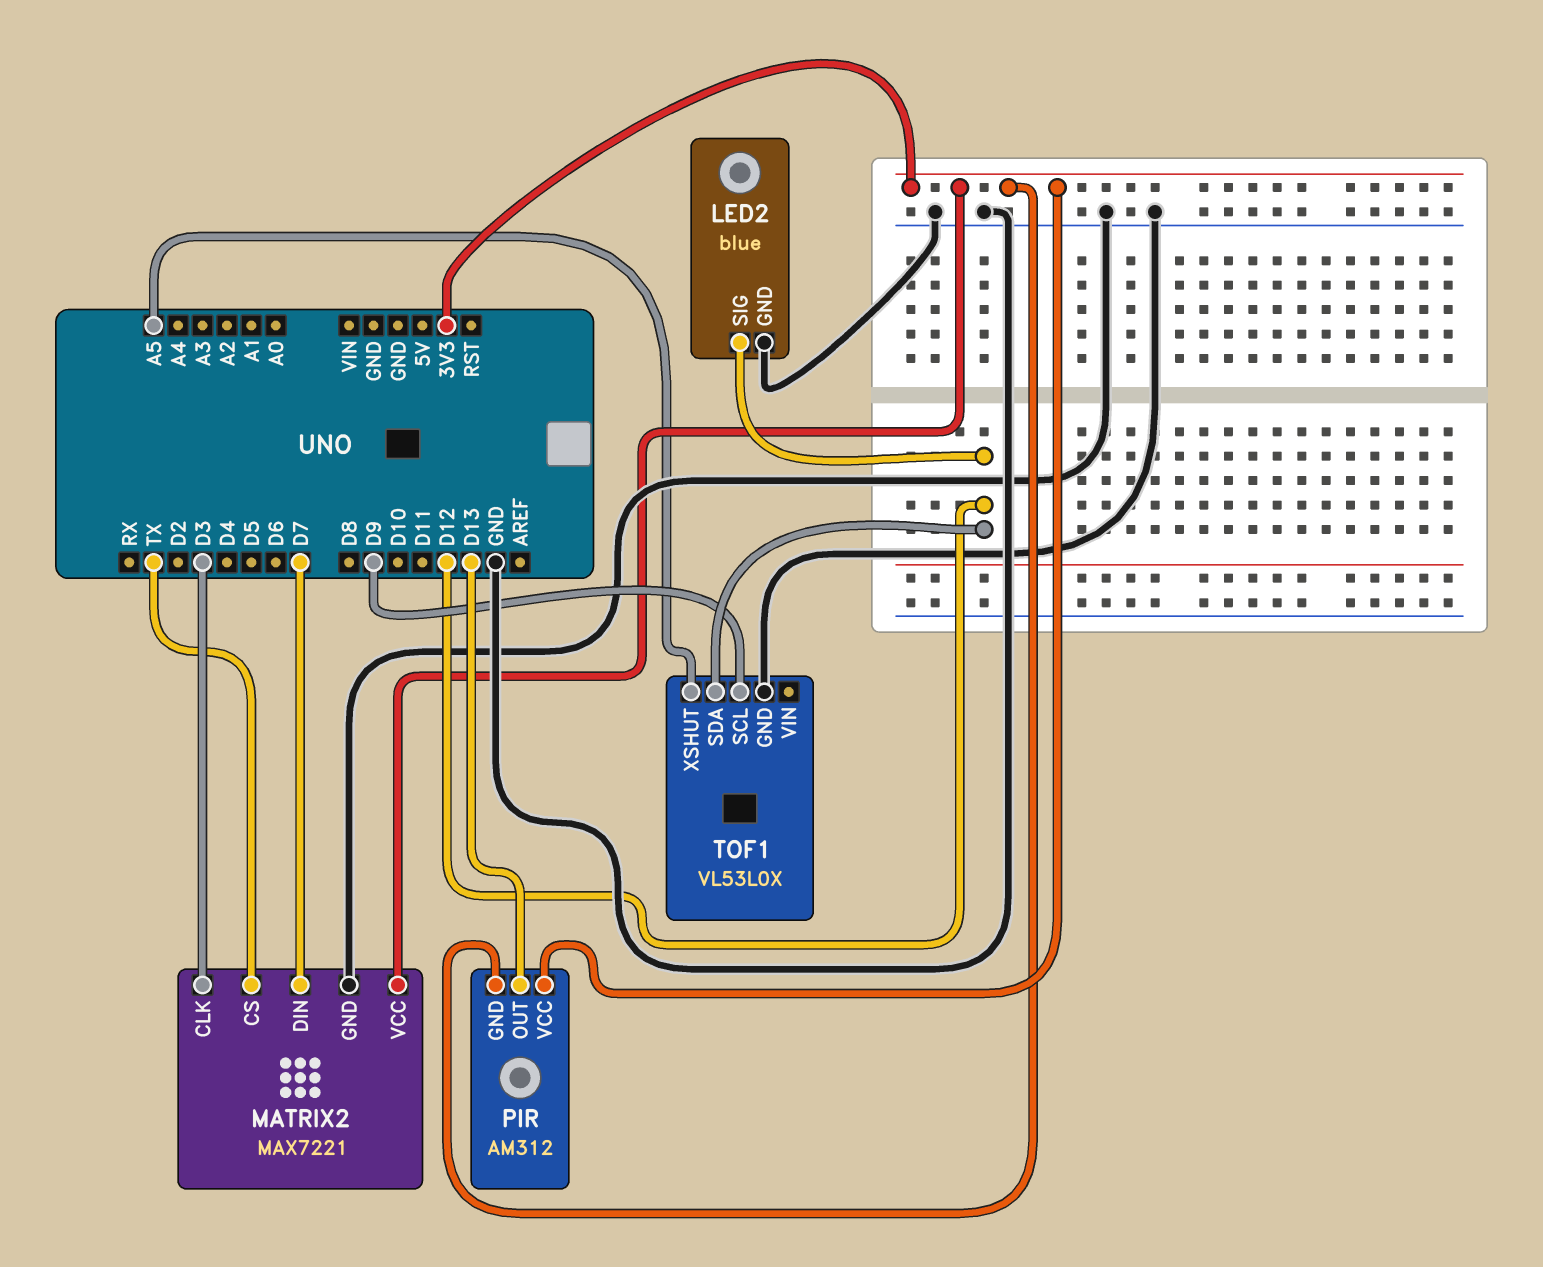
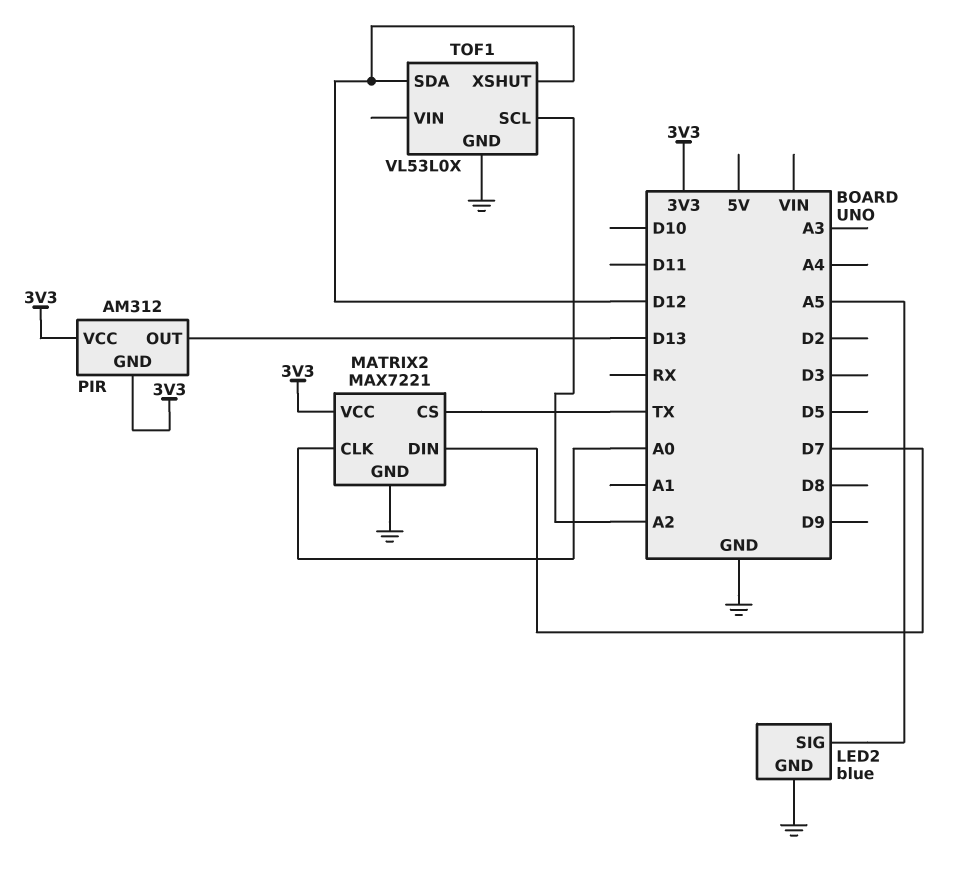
LED2 pin SIG: D12 -> A5
MATRIX2 pin CLK: D3 -> A0
TOF1 pin SCL: D9 -> A2
TOF1 pin XSHUT: A5 -> D12

